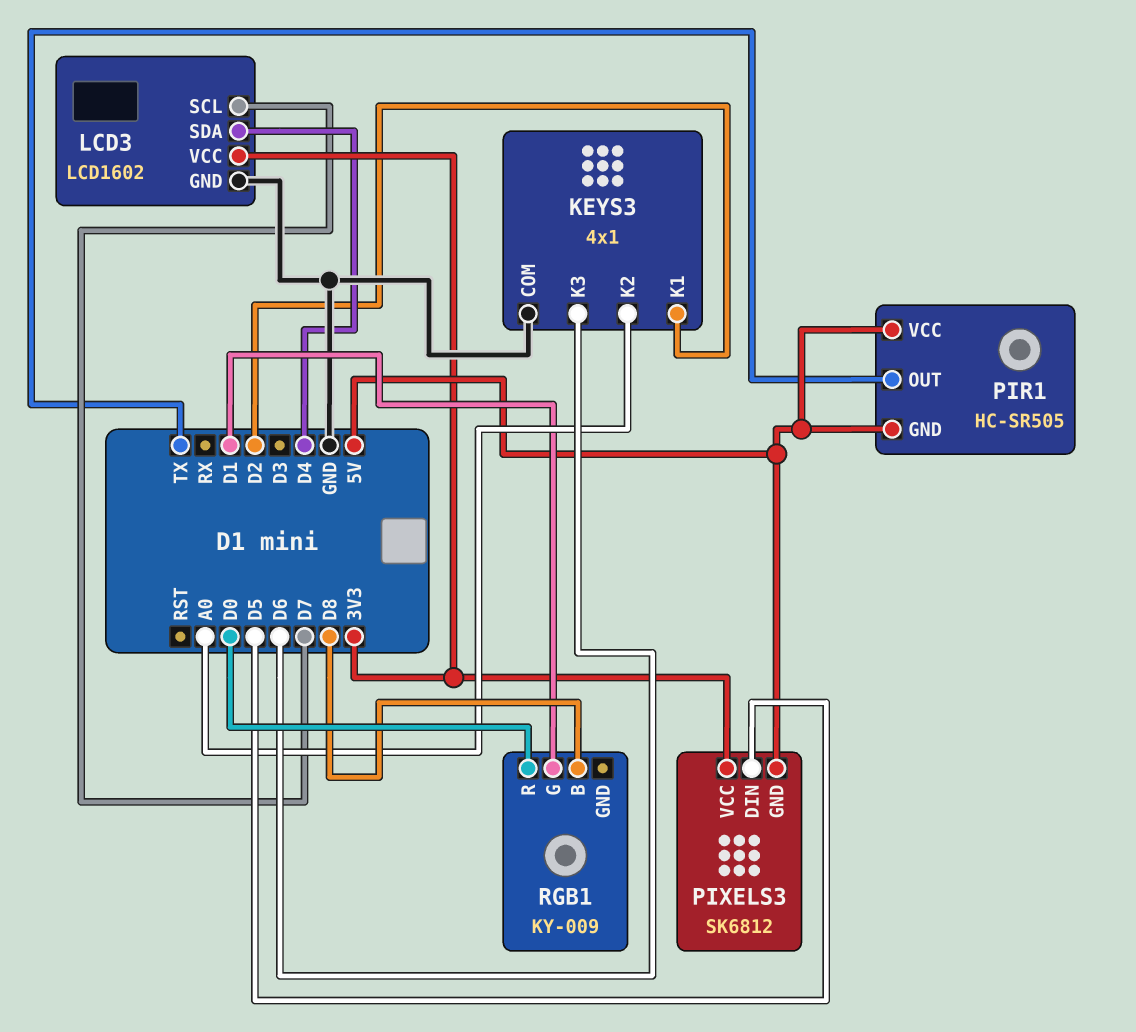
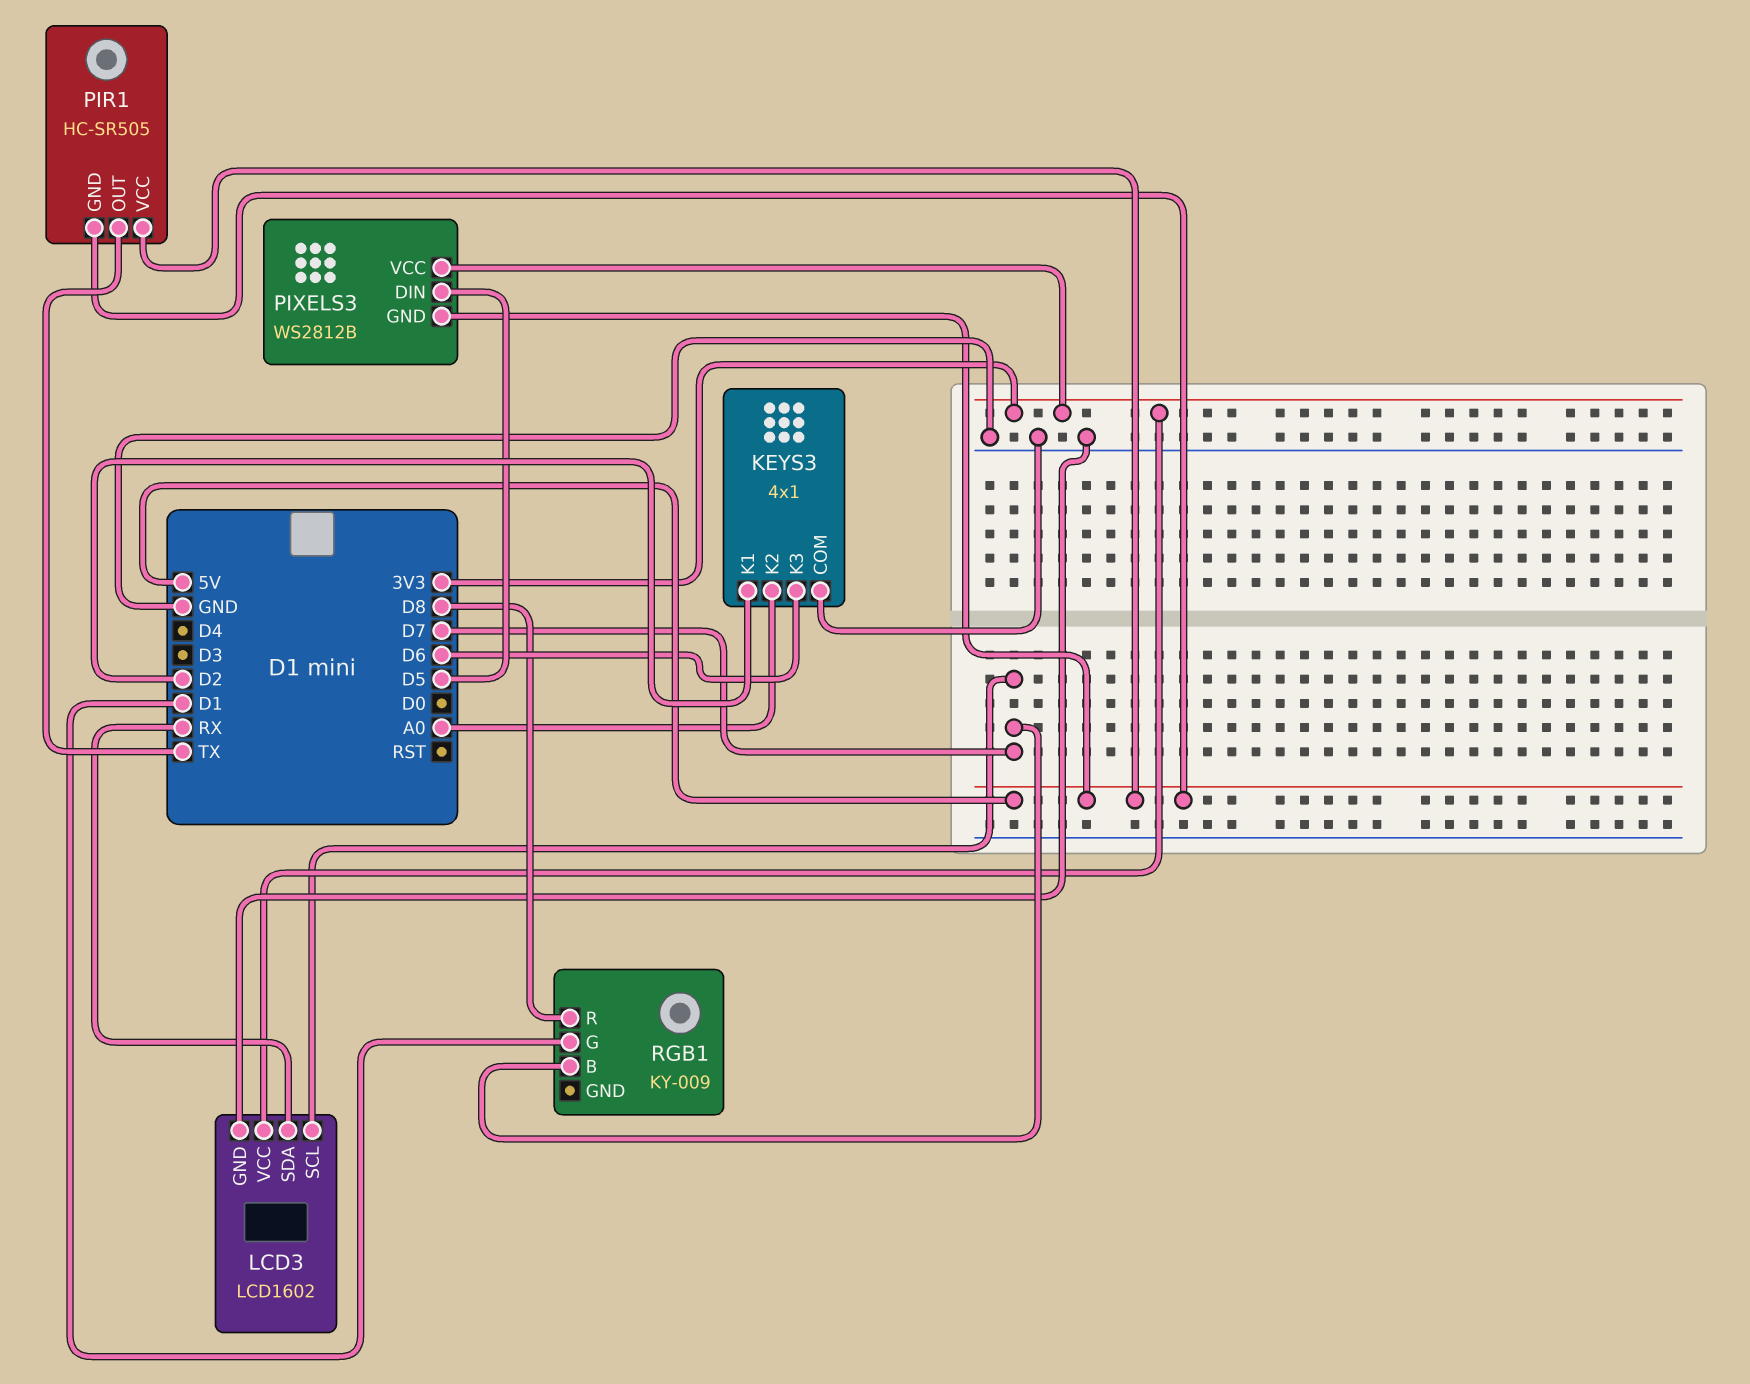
LCD3 pin SDA: D4 -> RX
PIXELS3: SK6812 -> WS2812B
RGB1 pin B: D8 -> D7
RGB1 pin R: D0 -> D8

